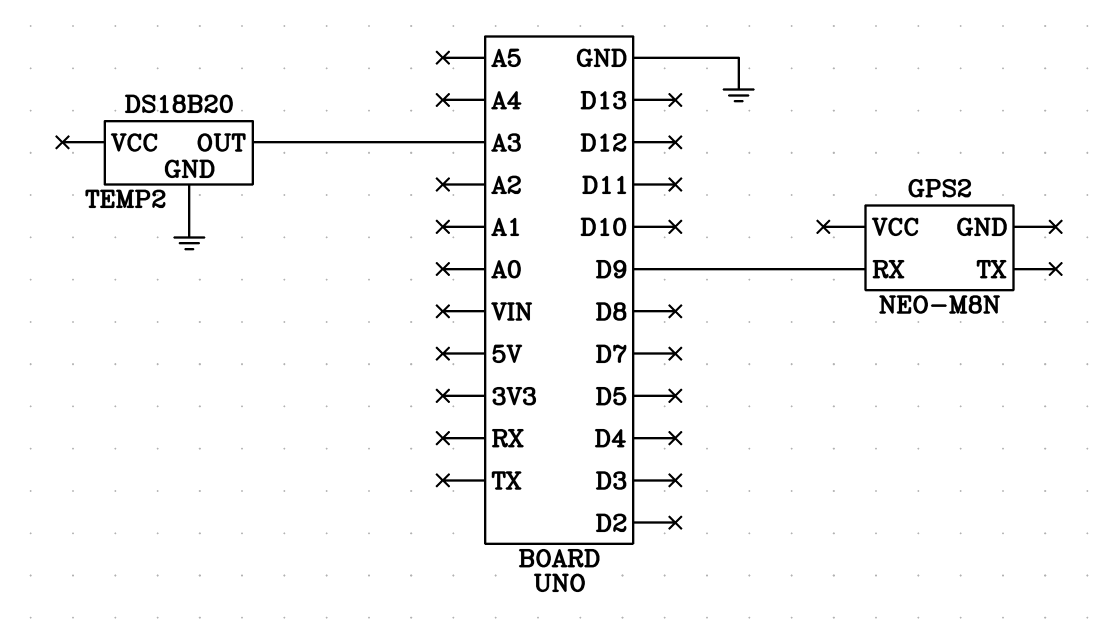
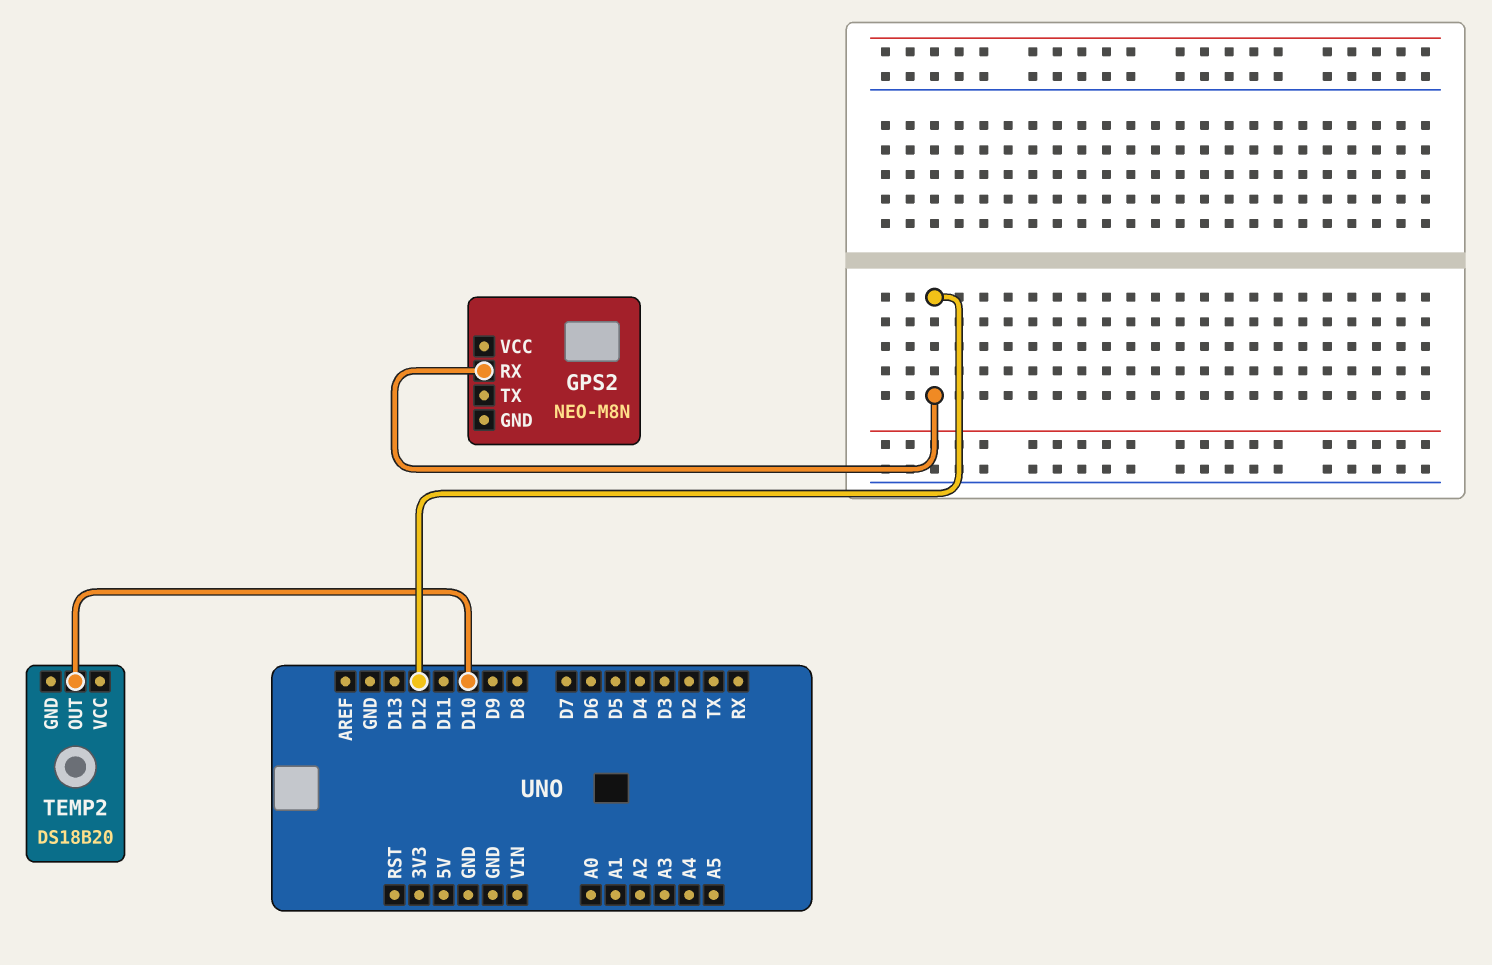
GPS2 pin RX: D9 -> D12
TEMP2 pin GND: GND -> none
TEMP2 pin OUT: A3 -> D10

